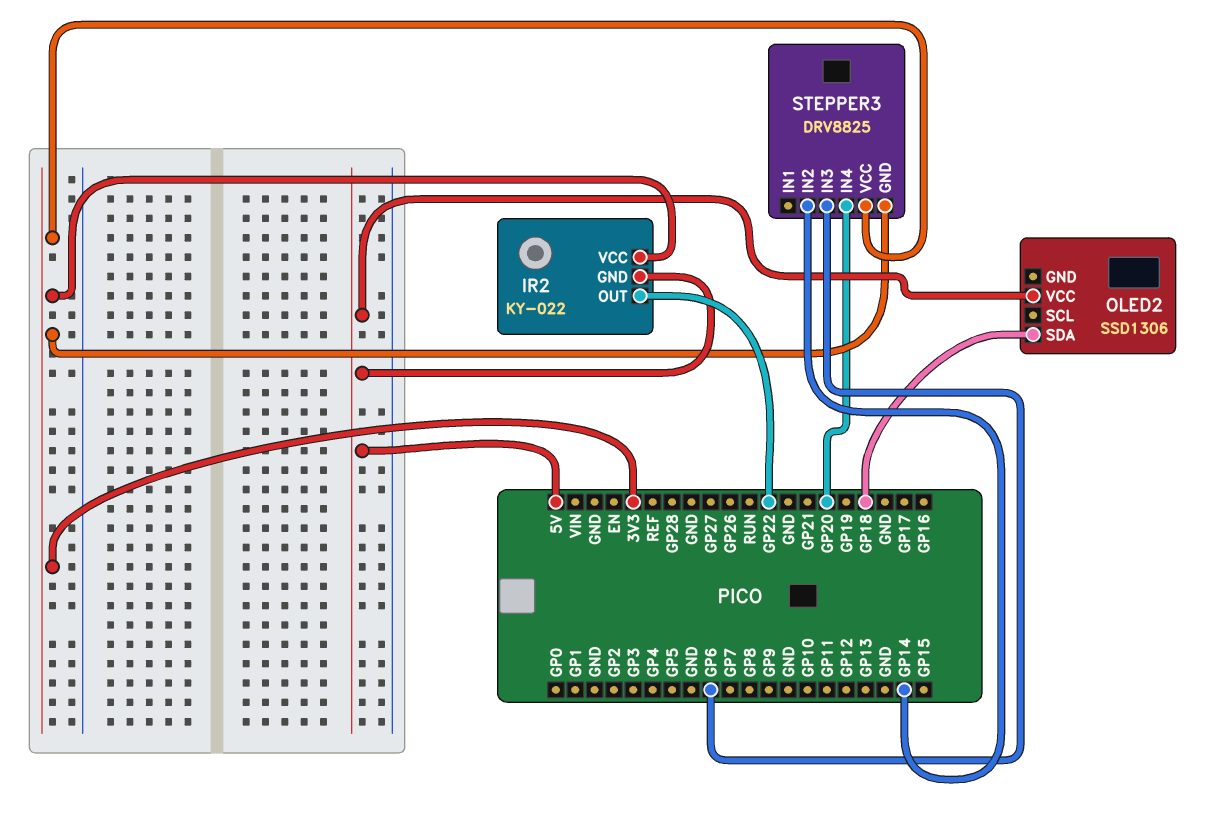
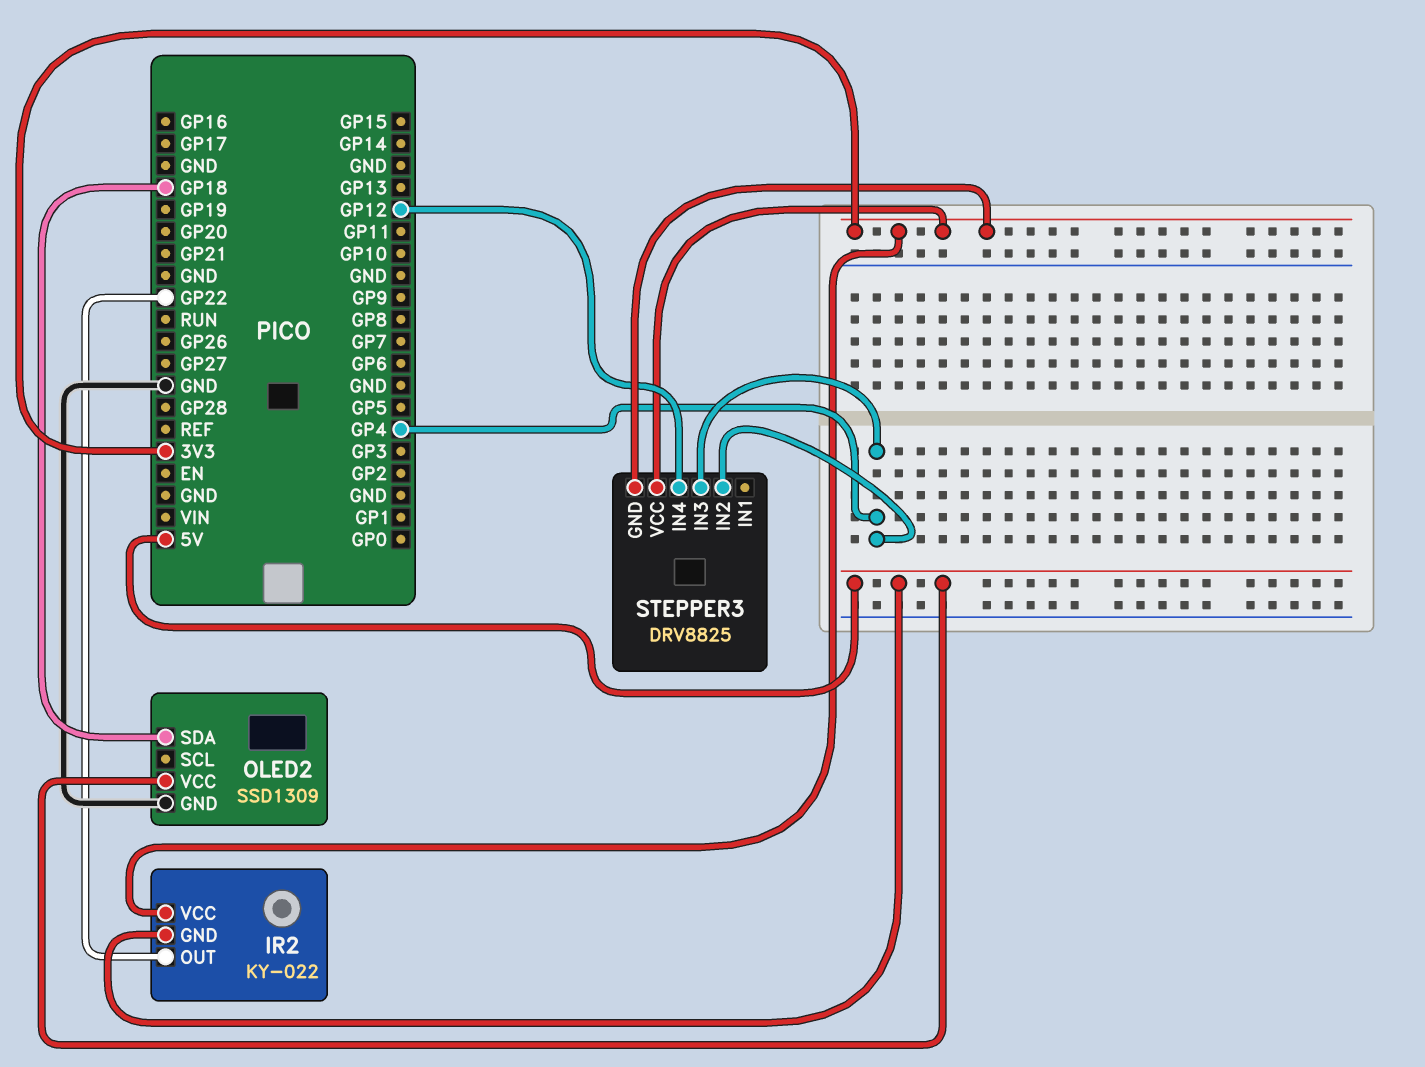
OLED2: SSD1306 -> SSD1309
OLED2 pin GND: none -> GND
STEPPER3 pin IN2: GP14 -> GP4
STEPPER3 pin IN3: GP6 -> GP4
STEPPER3 pin IN4: GP20 -> GP12

